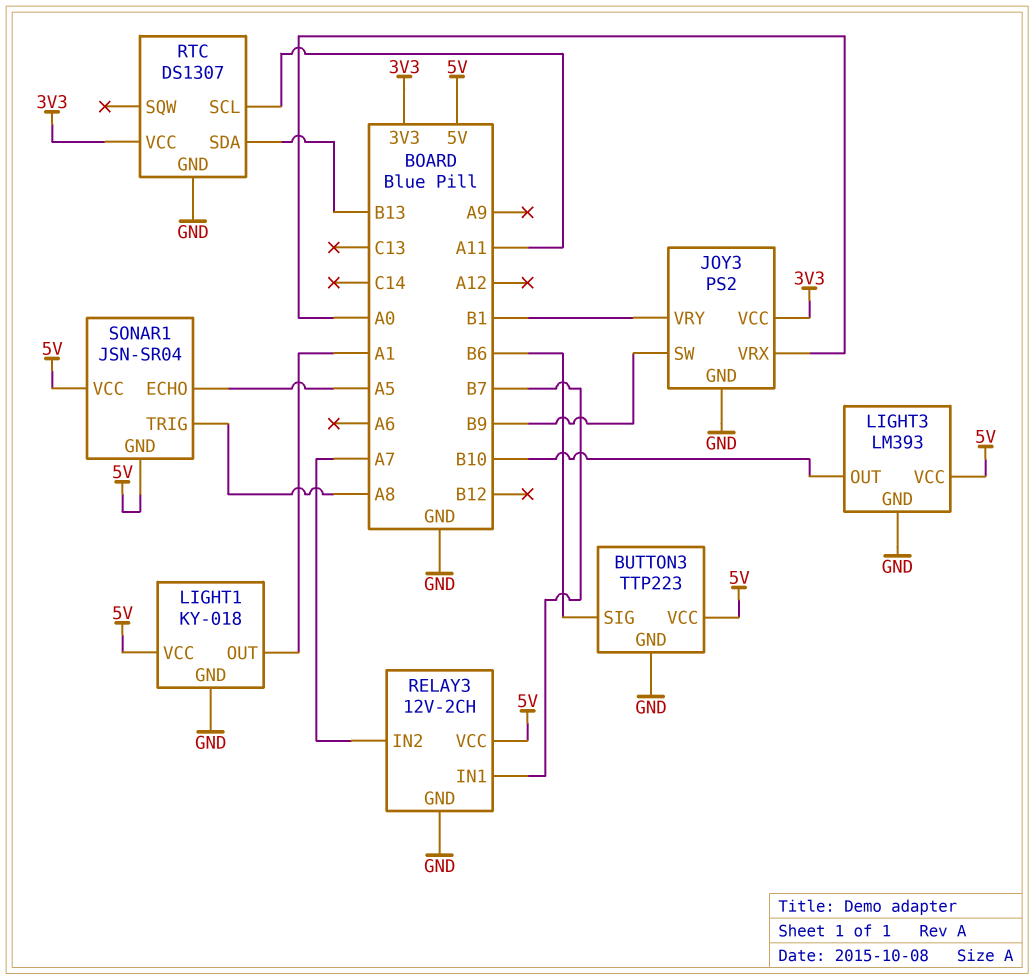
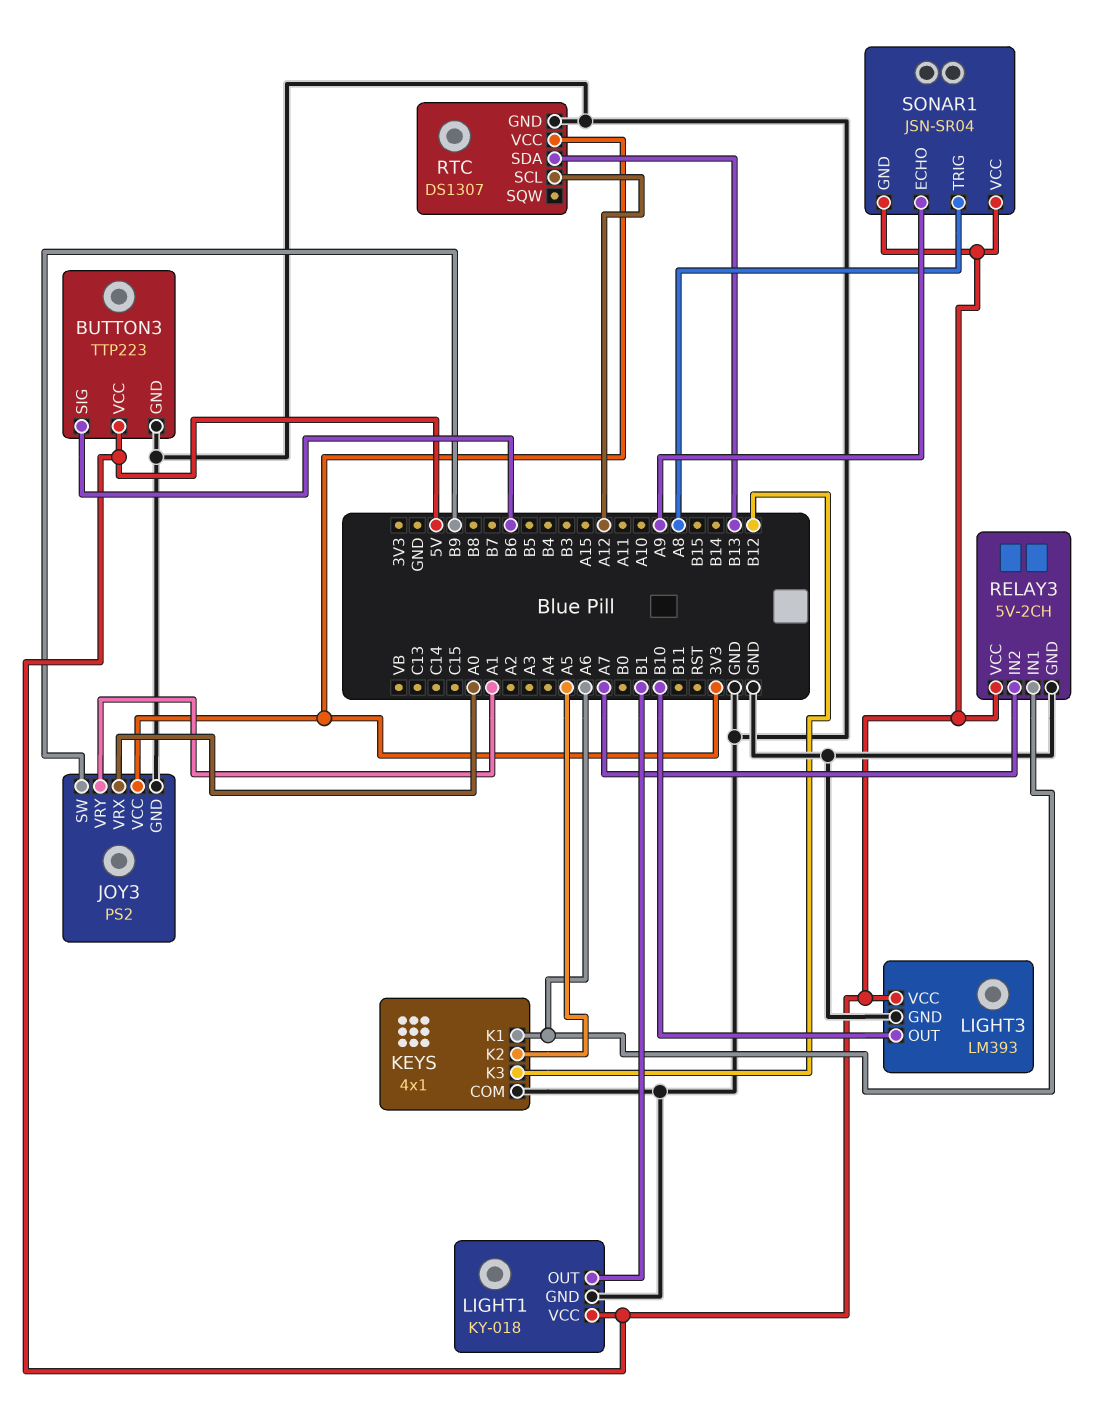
JOY3 pin VRY: B1 -> A1
KEYS: none -> 4x1
KEYS pin COM: none -> GND
KEYS pin K1: none -> A6
KEYS pin K2: none -> A5
KEYS pin K3: none -> B12
LIGHT1 pin OUT: A1 -> B1
RELAY3: 12V-2CH -> 5V-2CH
RELAY3 pin IN1: B7 -> A6
RTC pin SCL: A11 -> A12
SONAR1 pin ECHO: A5 -> A9

